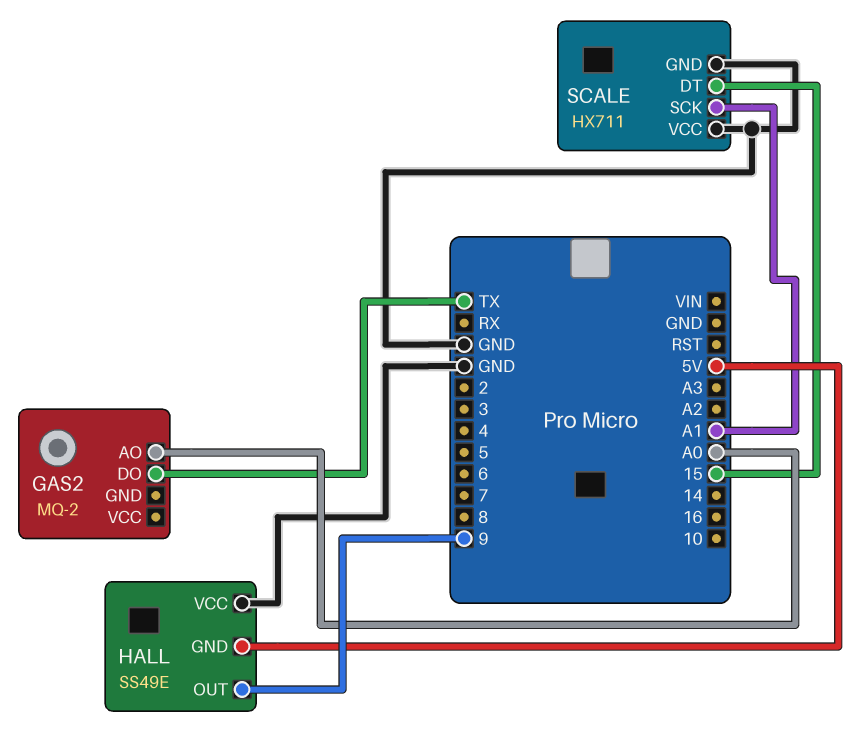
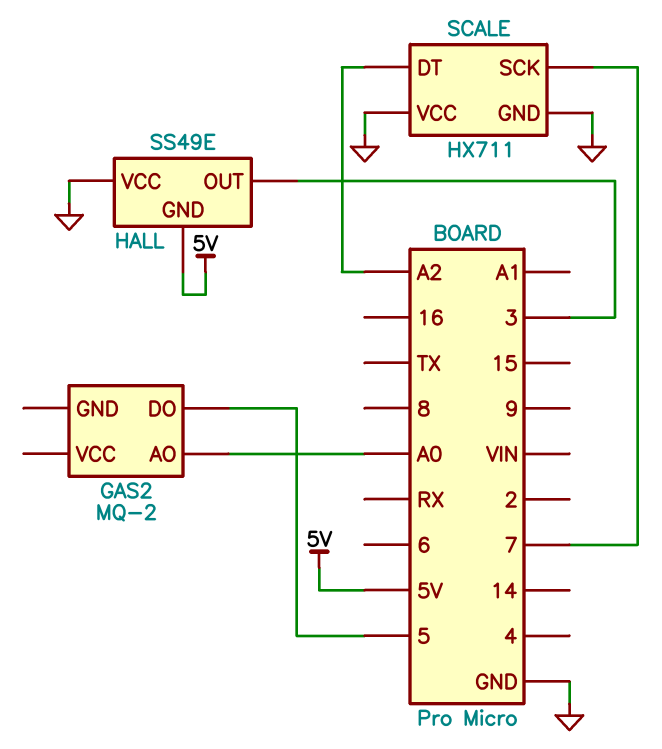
GAS2 pin DO: TX -> 5
HALL pin OUT: 9 -> 3
SCALE pin DT: 15 -> A2
SCALE pin SCK: A1 -> 7

